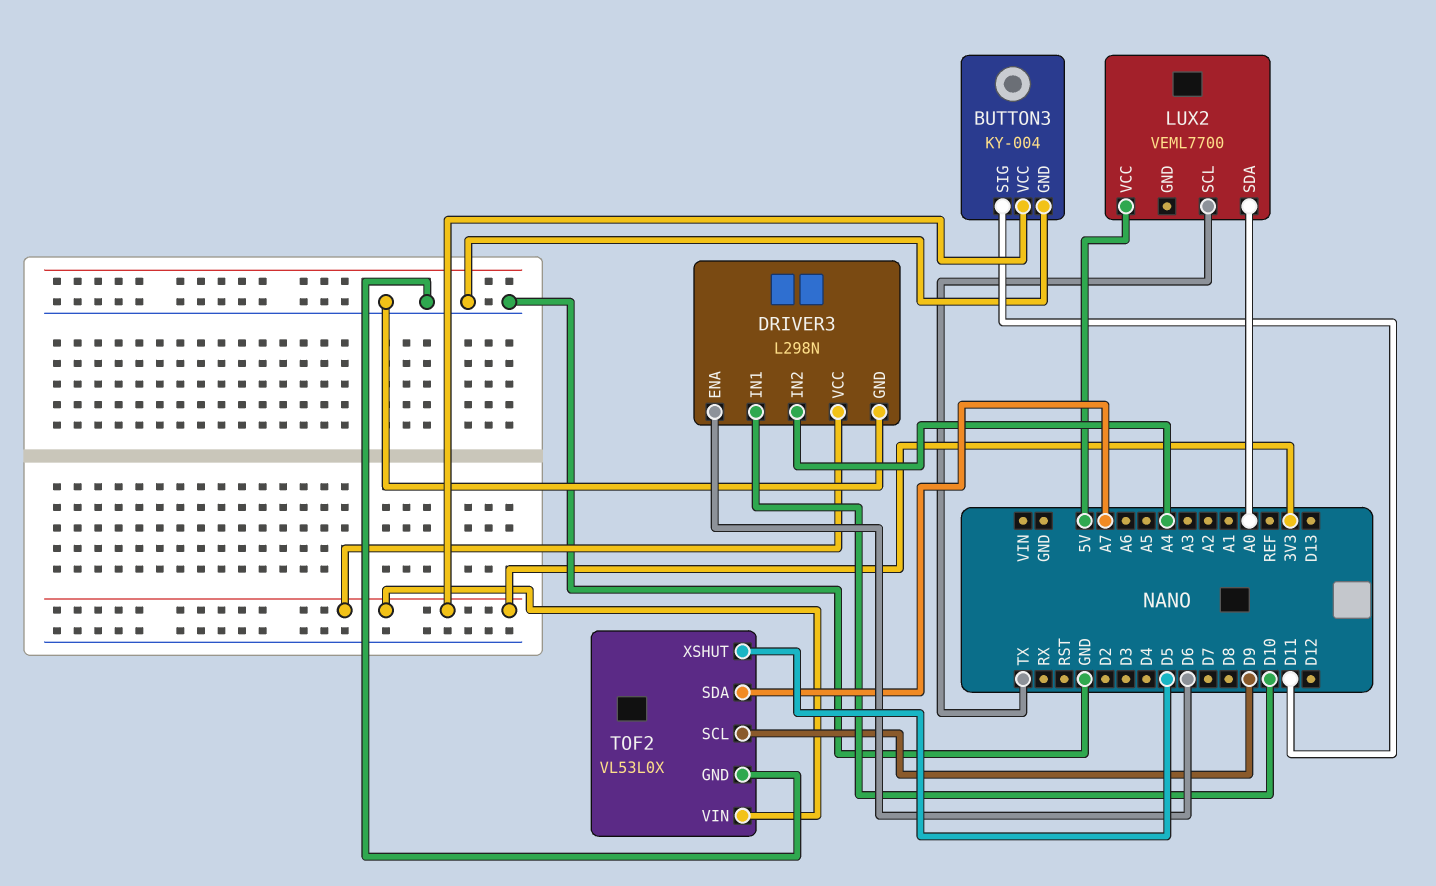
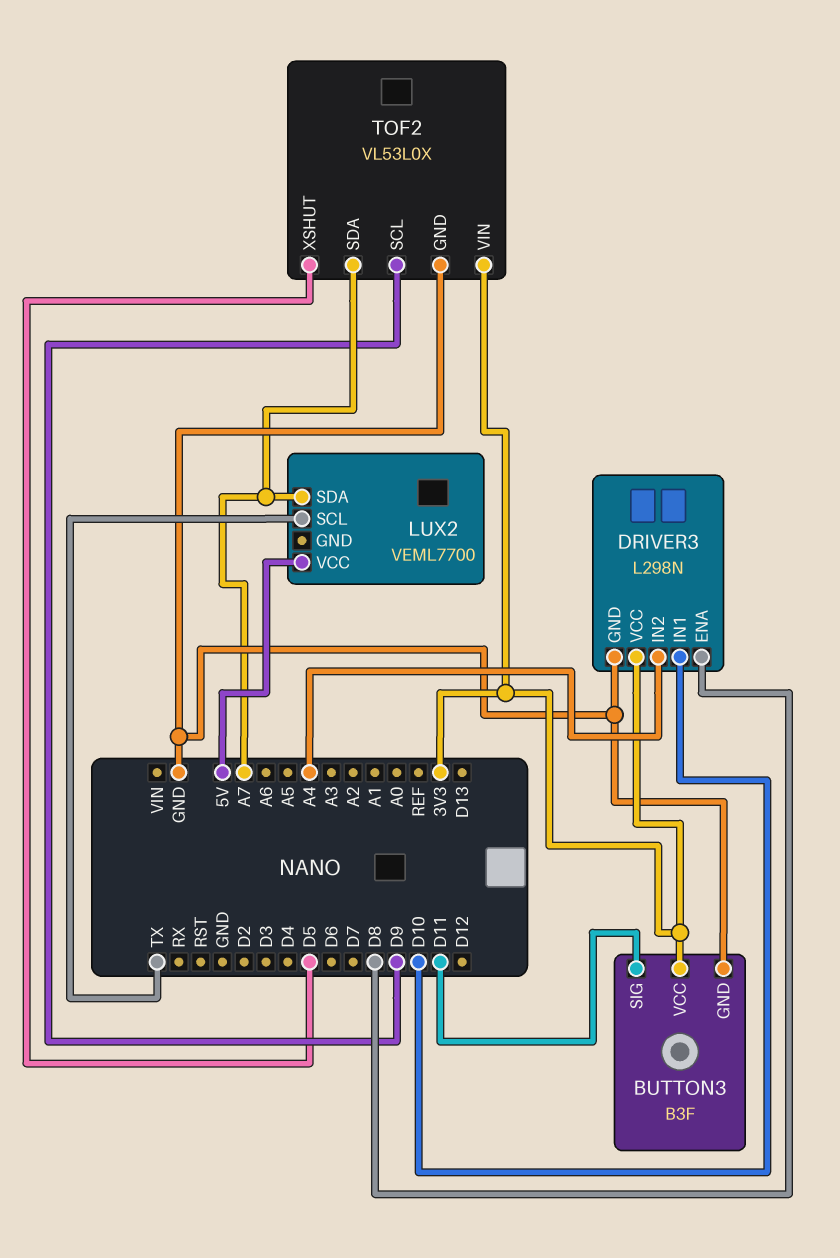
BUTTON3: KY-004 -> B3F
DRIVER3 pin ENA: D6 -> D8
LUX2 pin SDA: A0 -> A7

